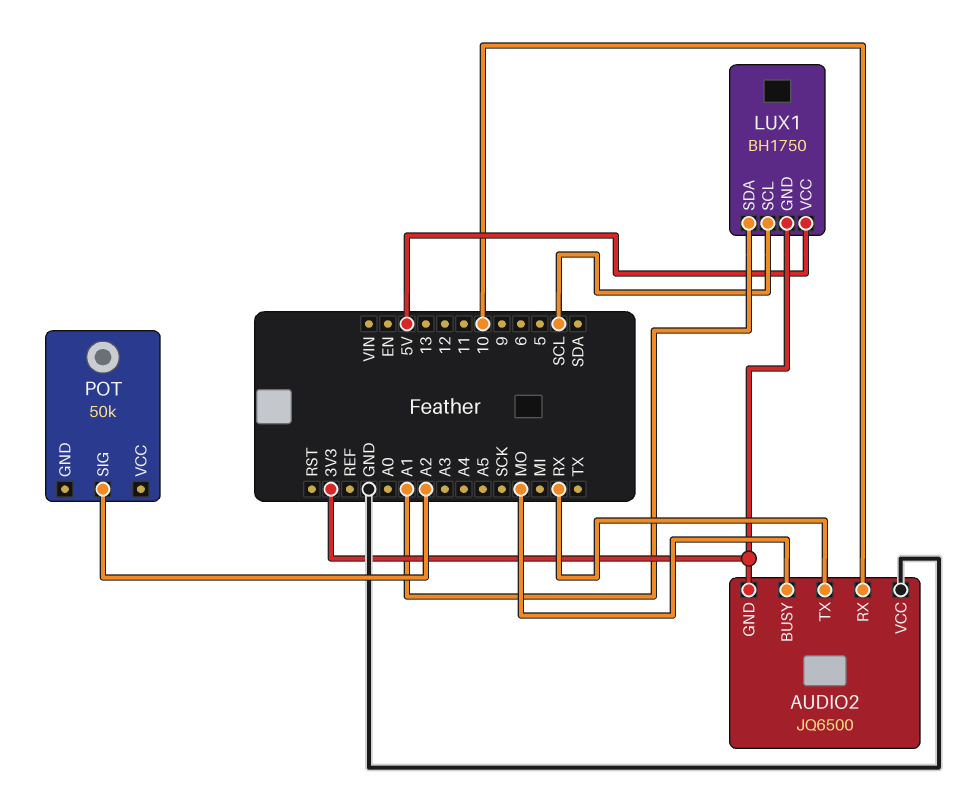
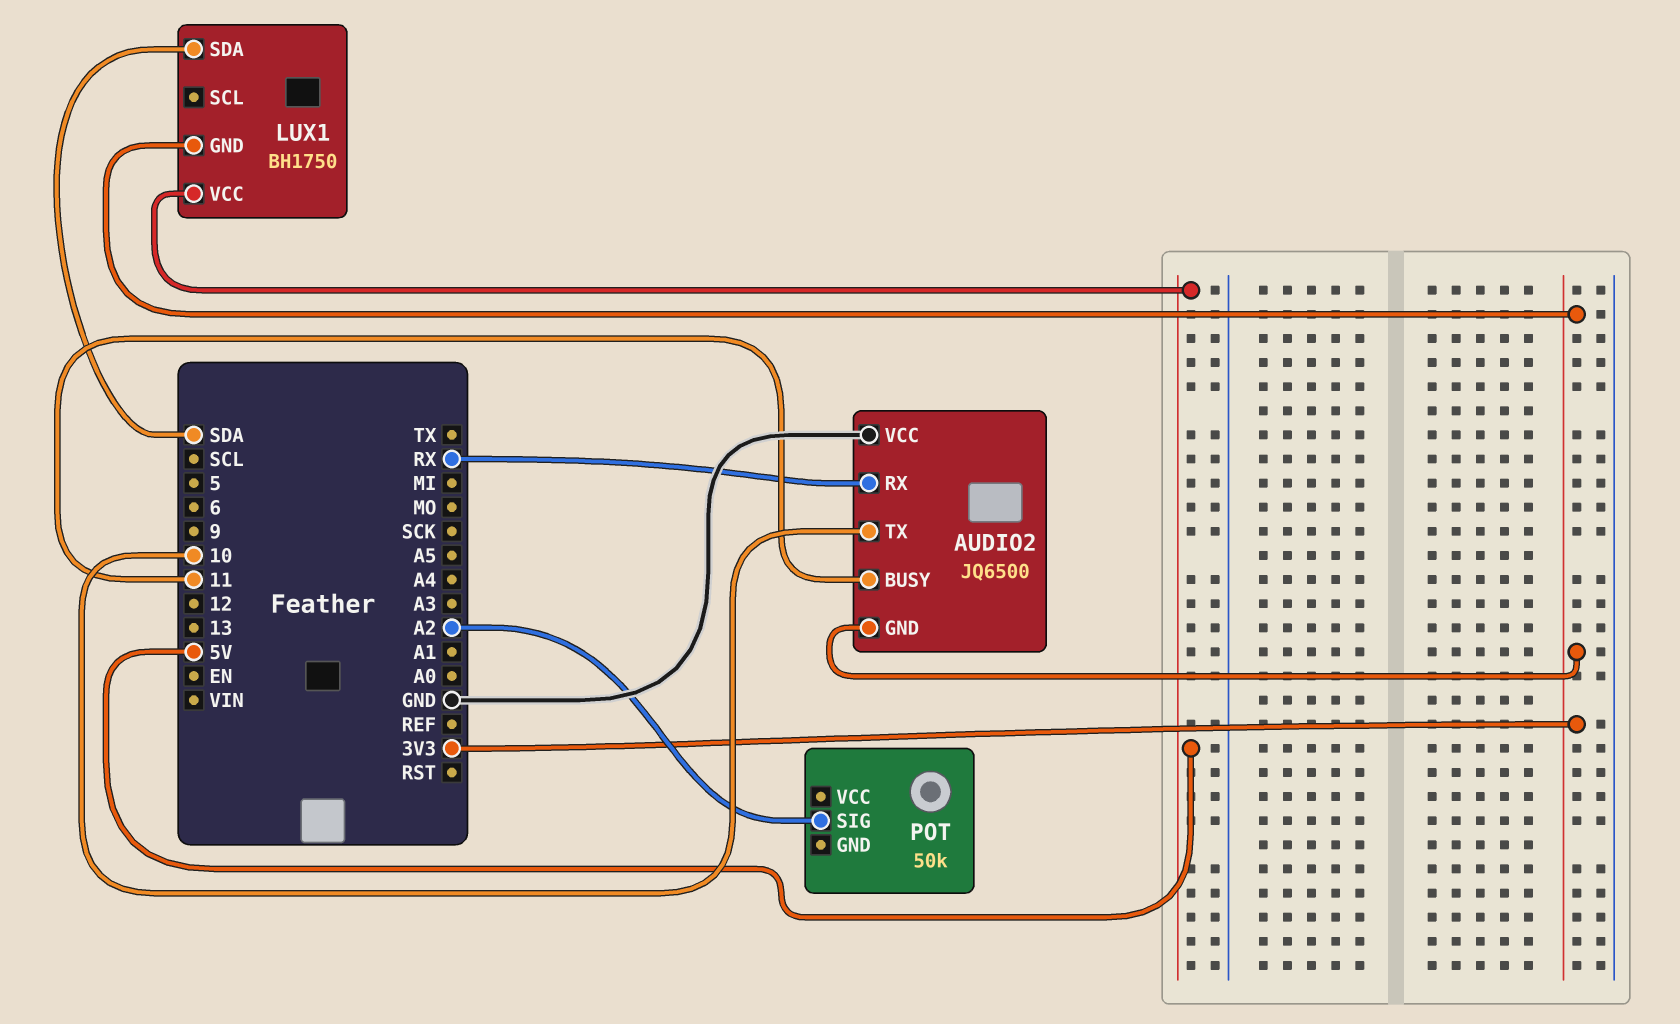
AUDIO2 pin BUSY: MO -> 11
AUDIO2 pin RX: 10 -> RX
AUDIO2 pin TX: RX -> 10
LUX1 pin SCL: SCL -> none
LUX1 pin SDA: A1 -> SDA

